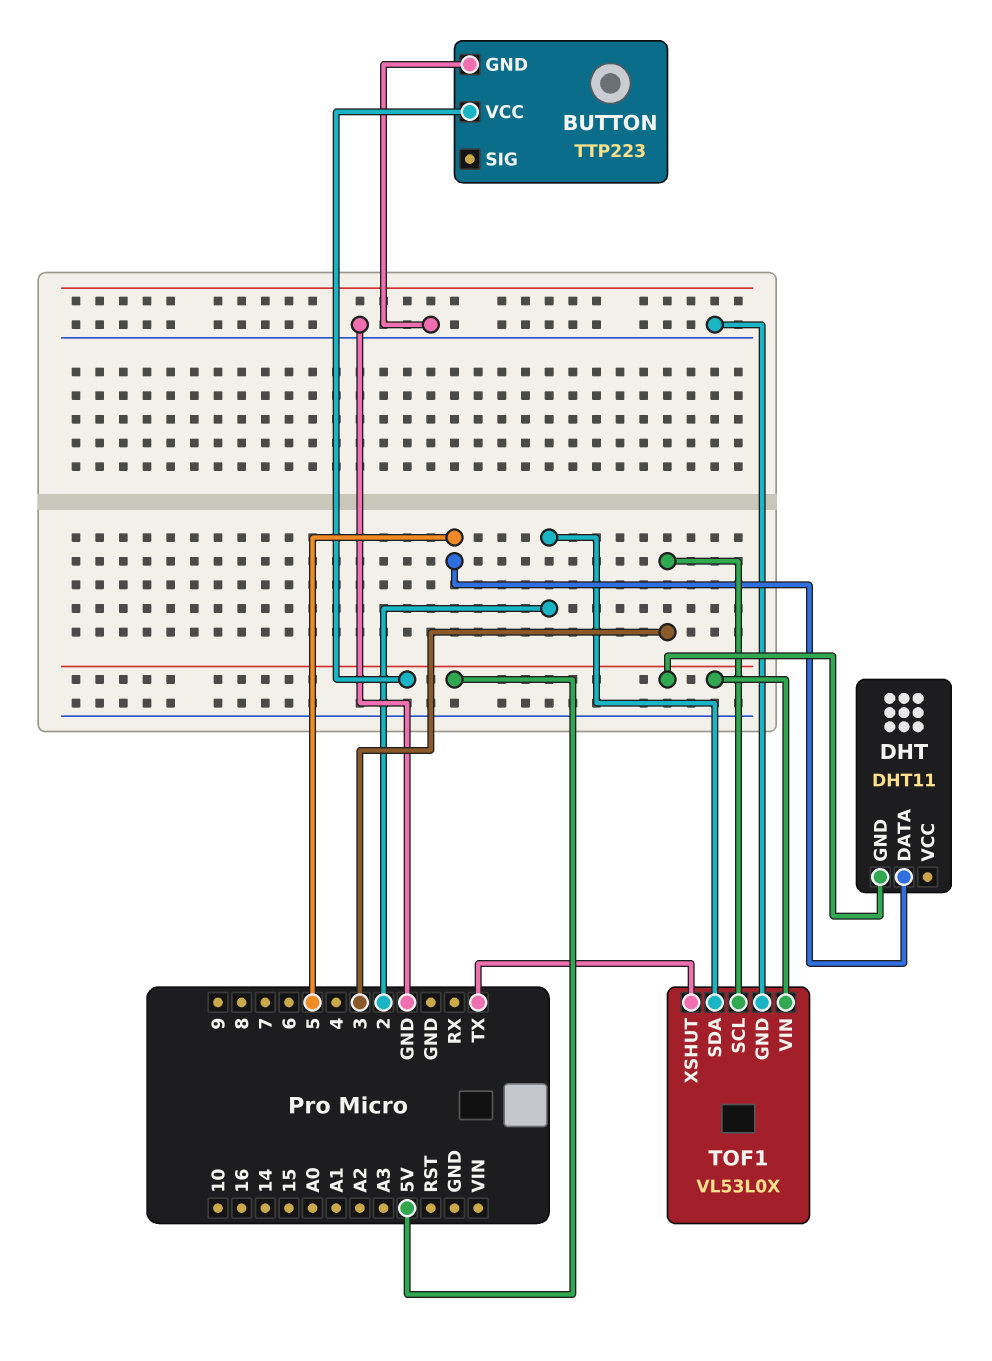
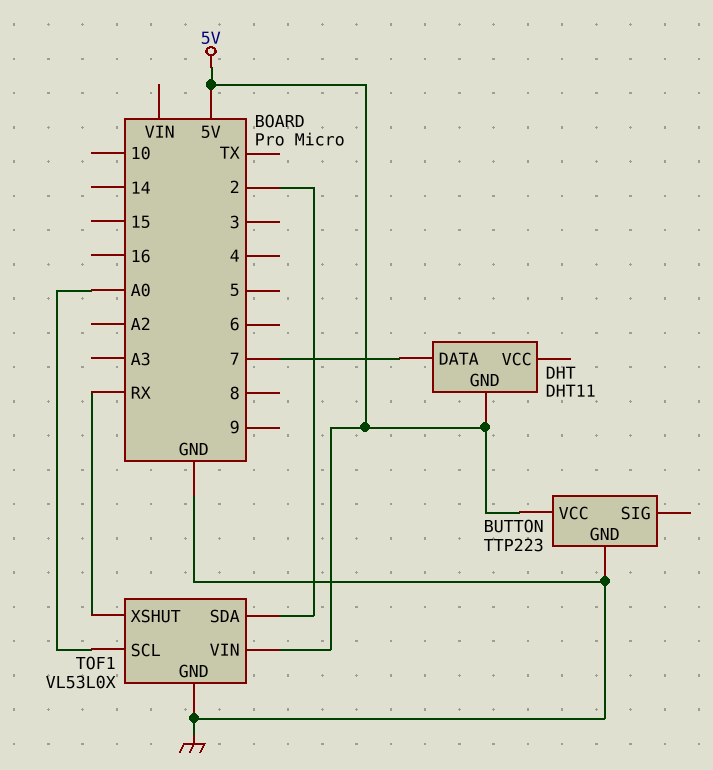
DHT pin DATA: 5 -> 7
TOF1 pin SCL: 3 -> A0
TOF1 pin XSHUT: TX -> RX

